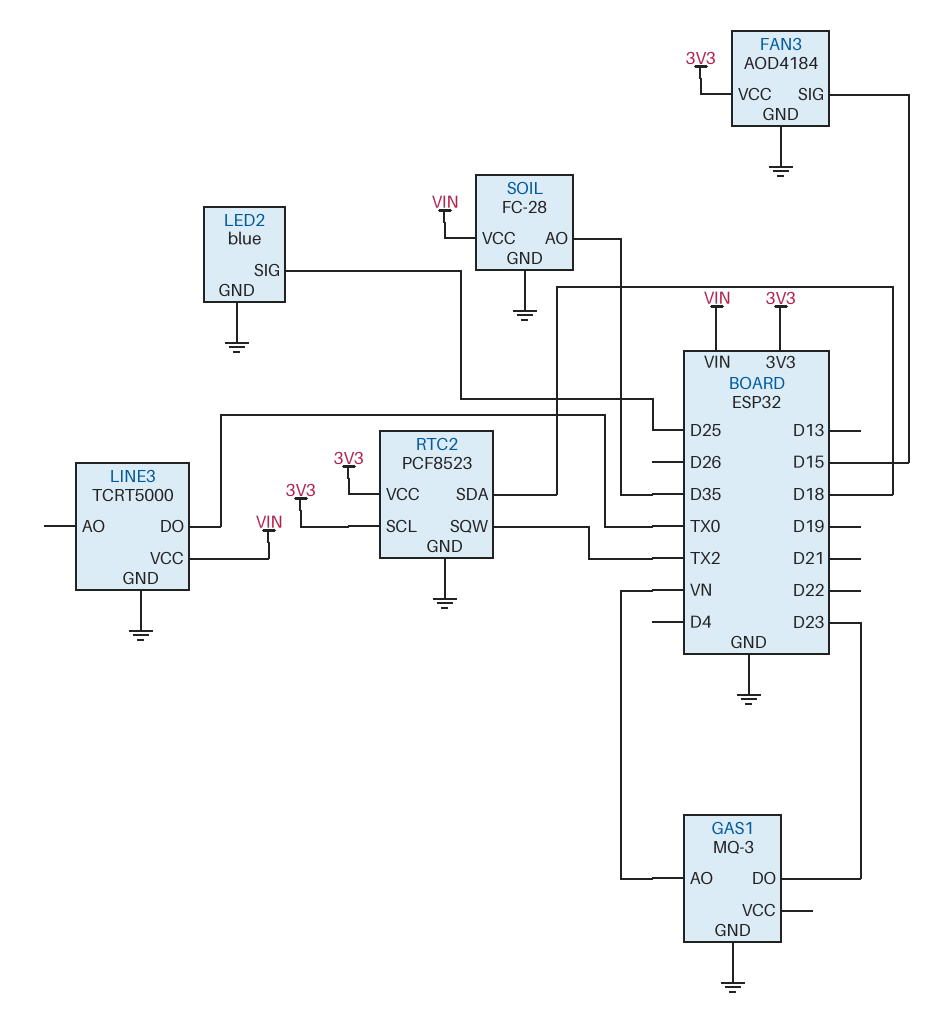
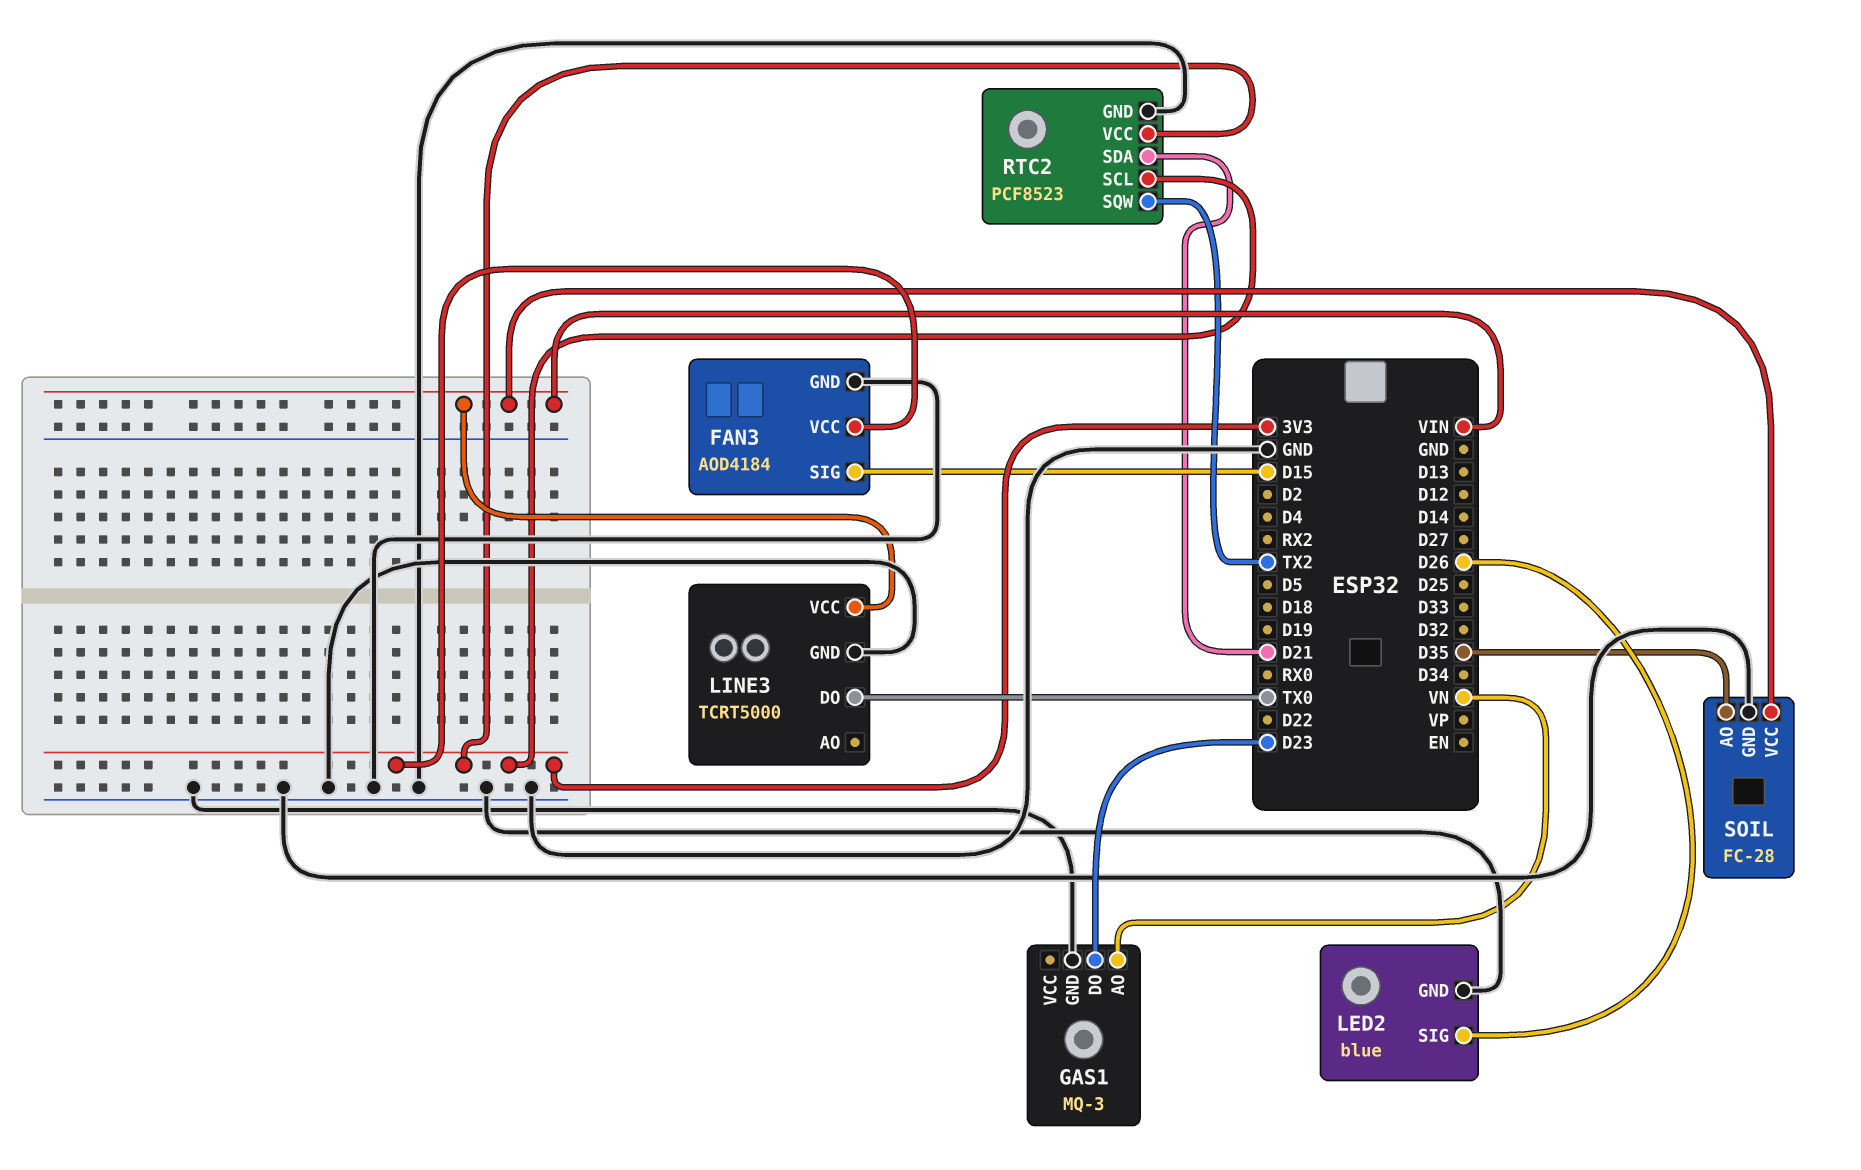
LED2 pin SIG: D25 -> D26
RTC2 pin SDA: D18 -> D21

